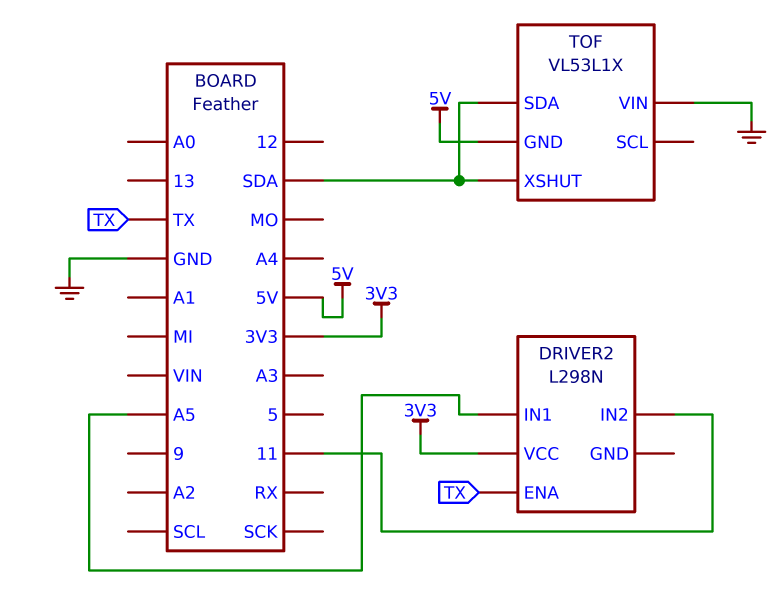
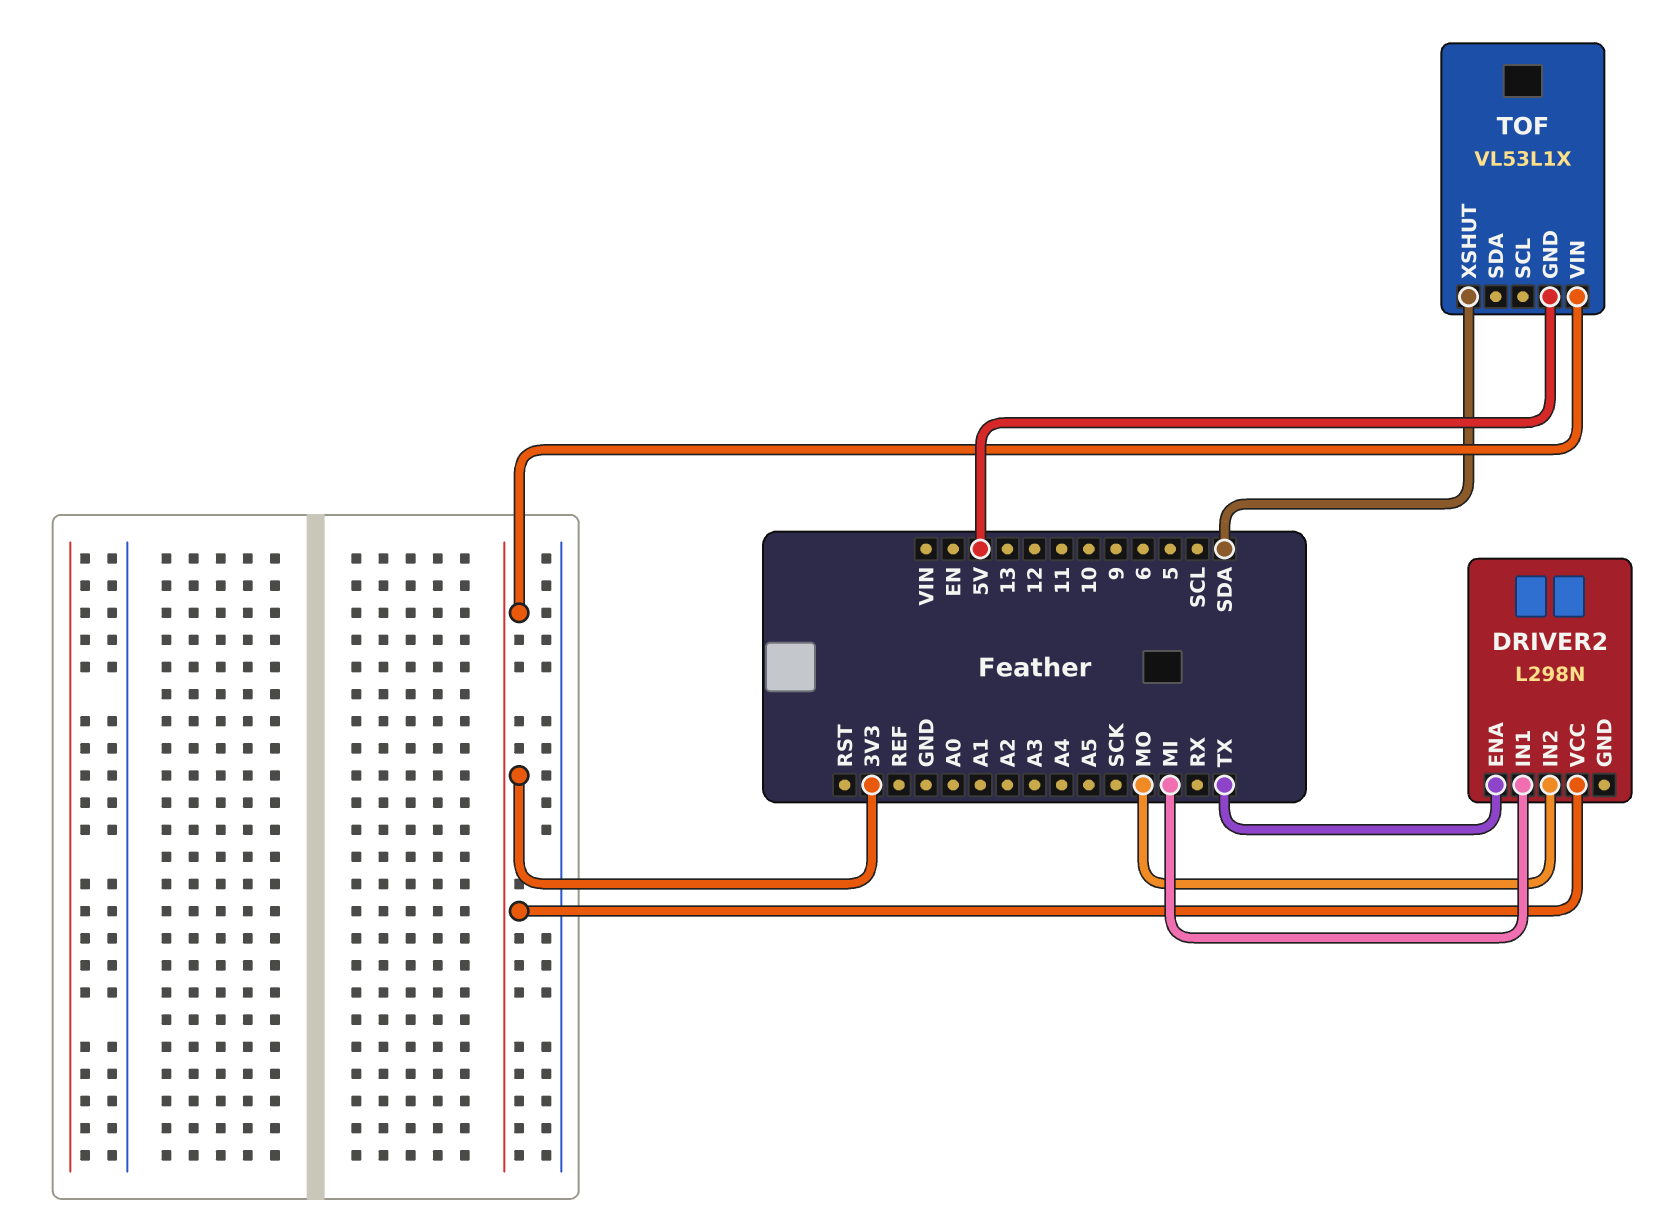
DRIVER2 pin IN1: A5 -> MI
DRIVER2 pin IN2: 11 -> MO
TOF pin SDA: SDA -> none
TOF pin VIN: GND -> 3V3

